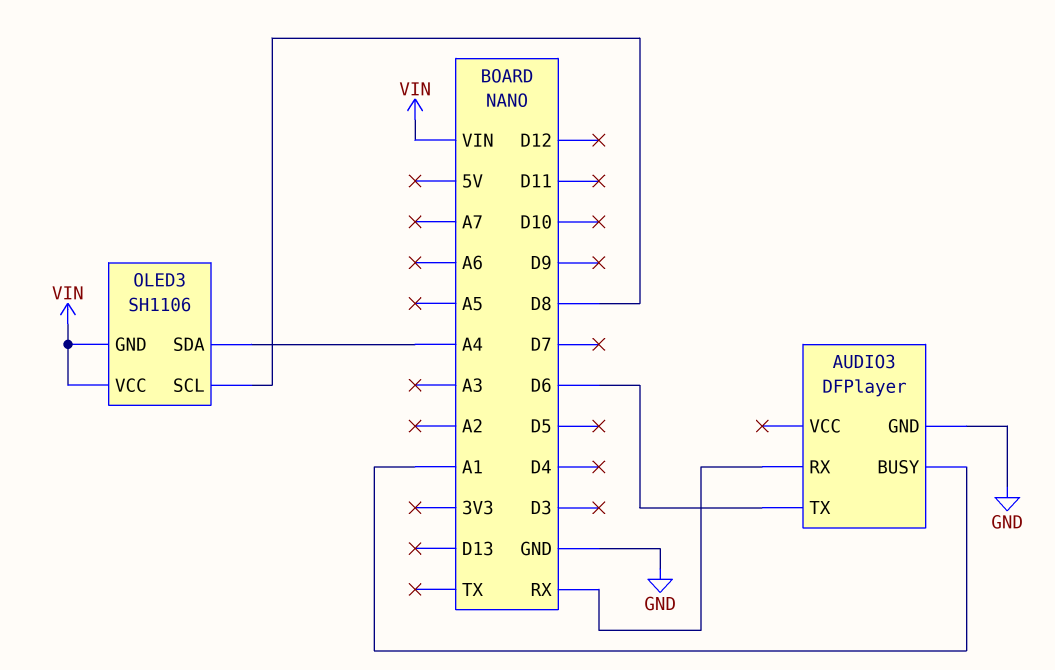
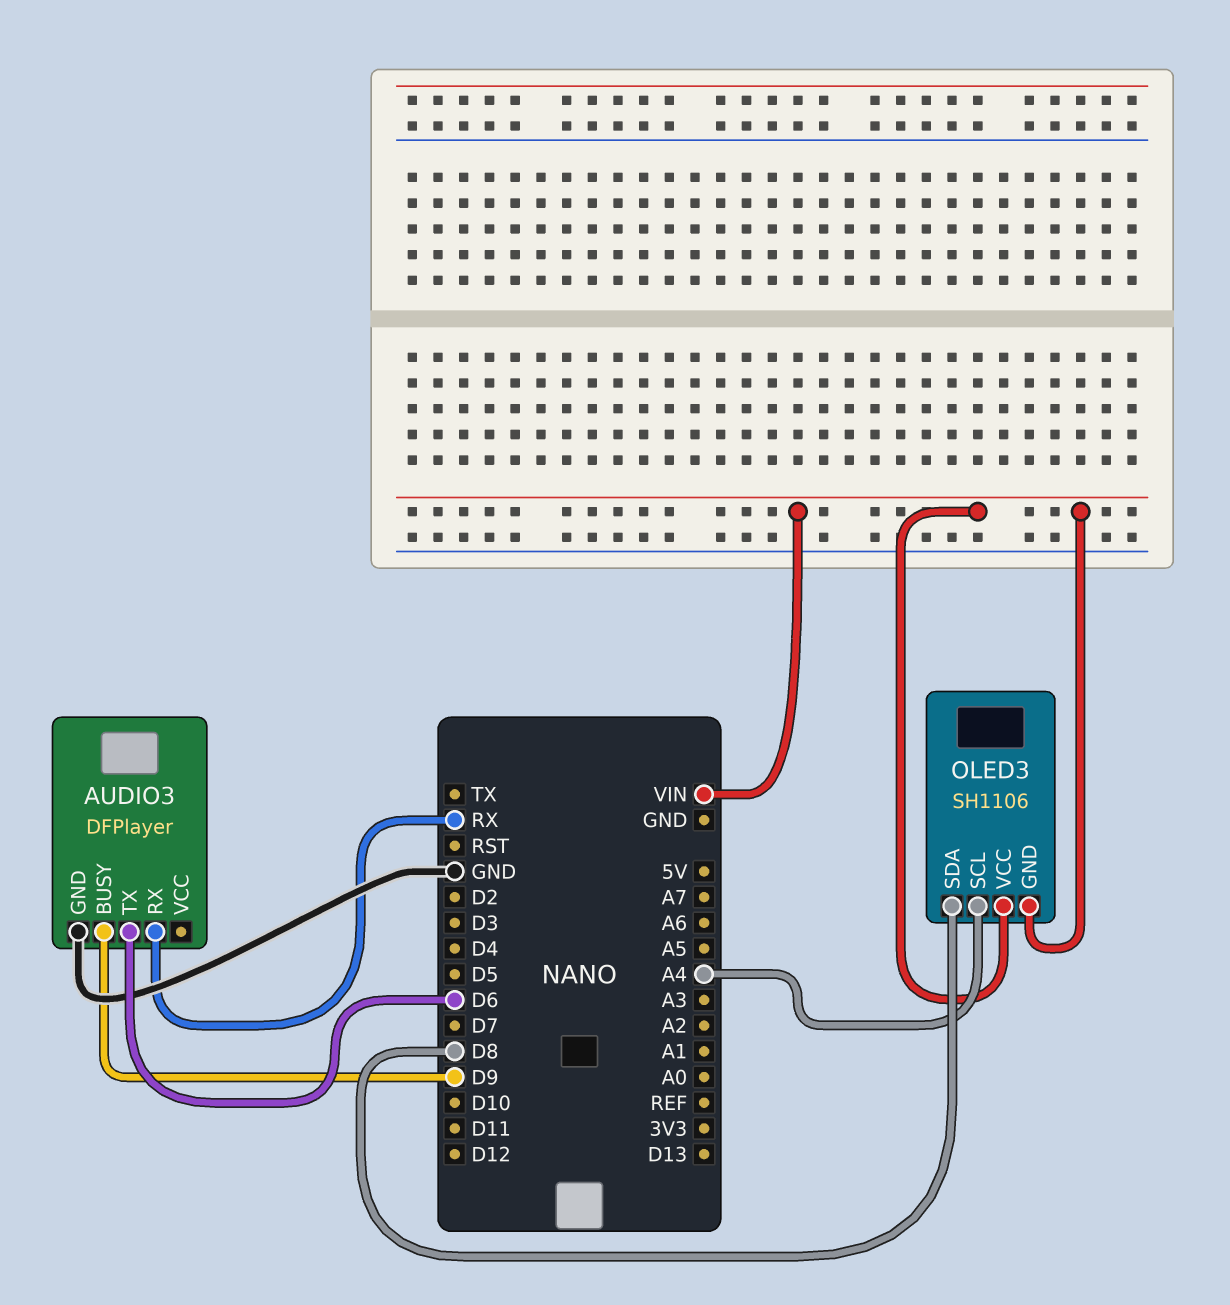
AUDIO3 pin BUSY: A1 -> D9
OLED3 pin SCL: D8 -> A4
OLED3 pin SDA: A4 -> D8

